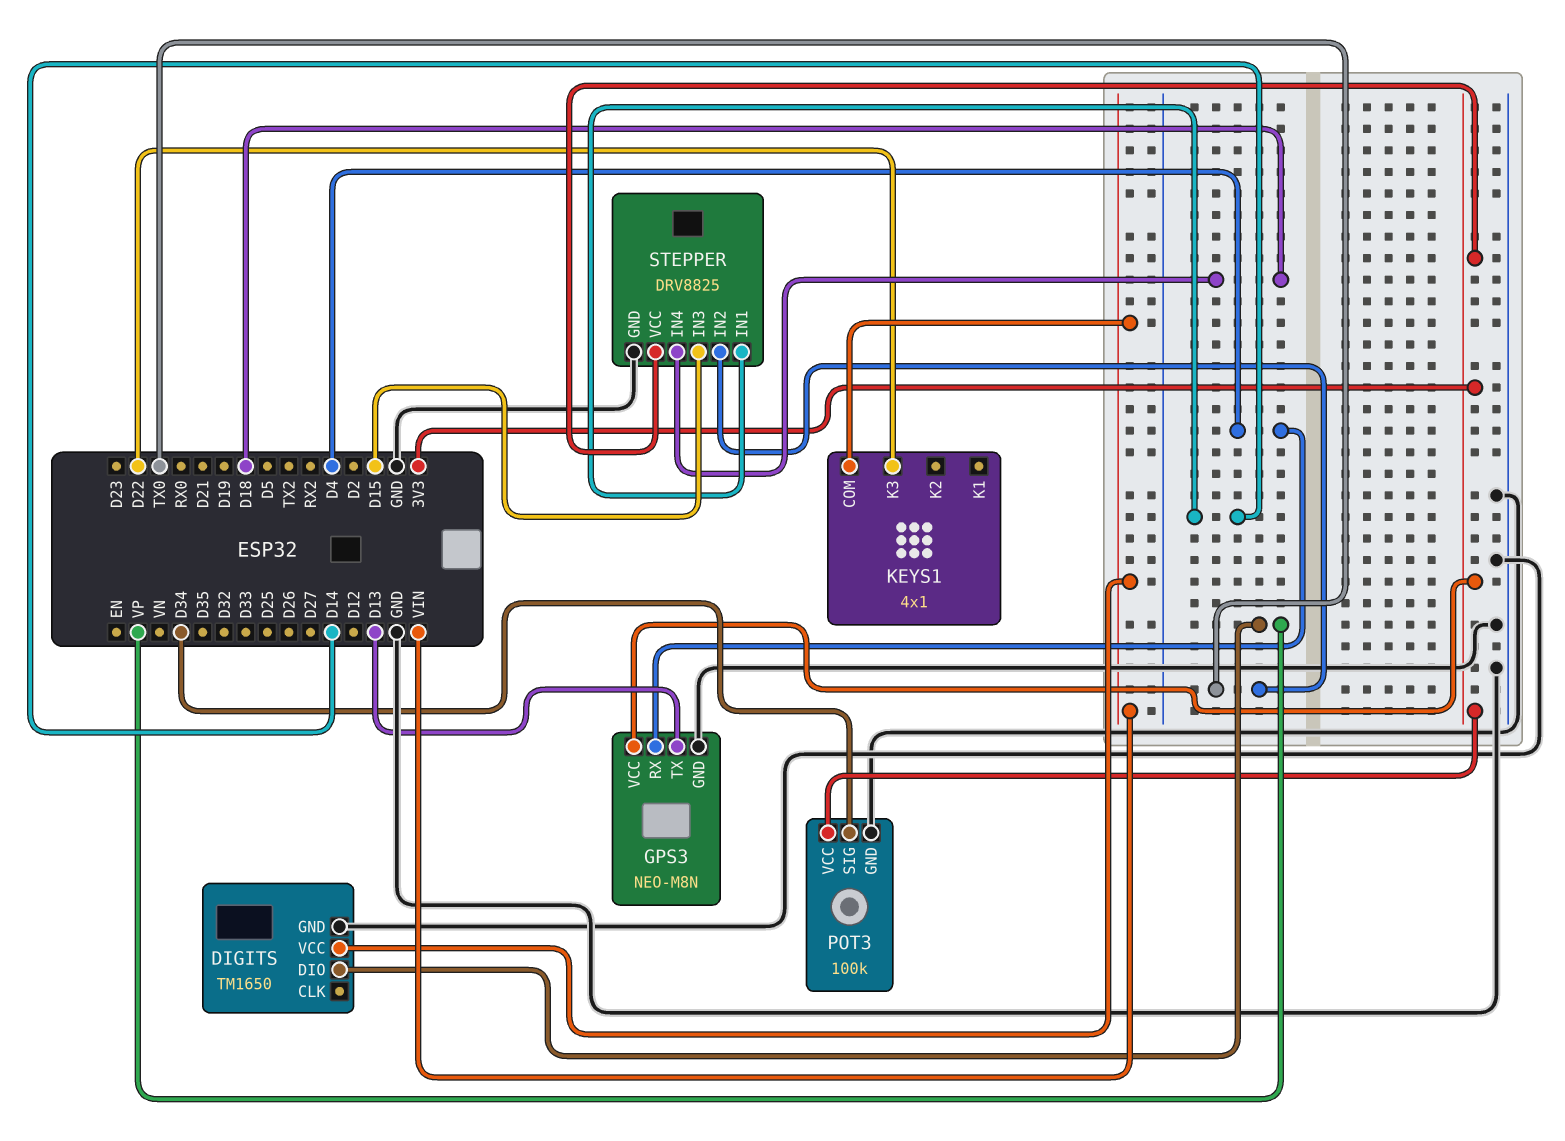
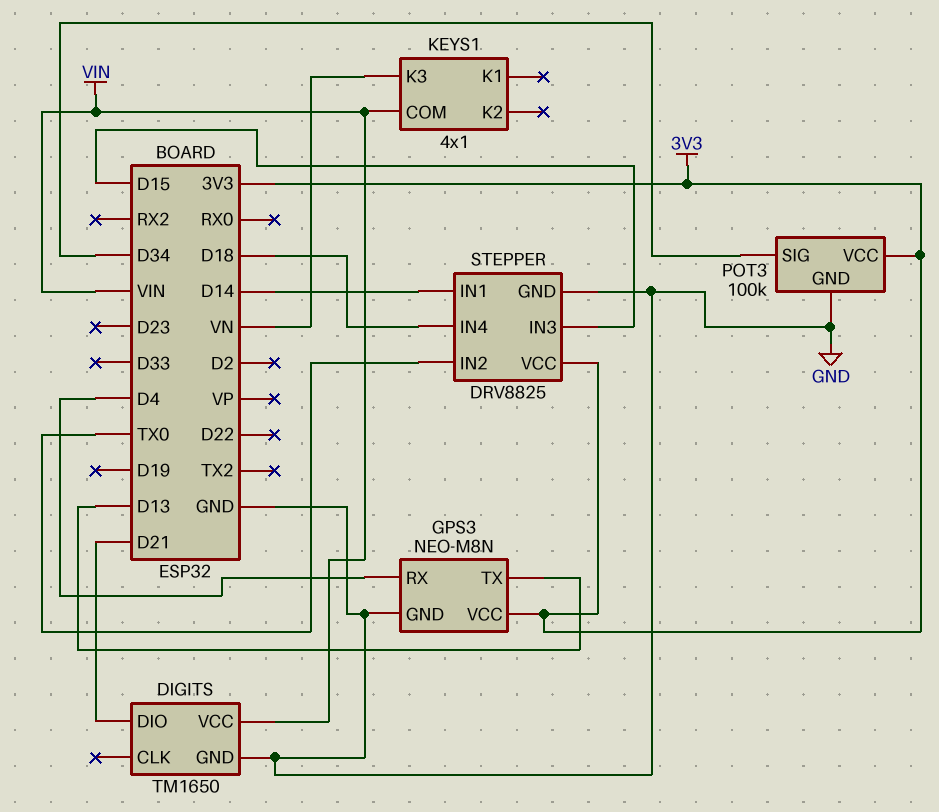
DIGITS pin DIO: VP -> D21
KEYS1 pin K3: D22 -> VN

